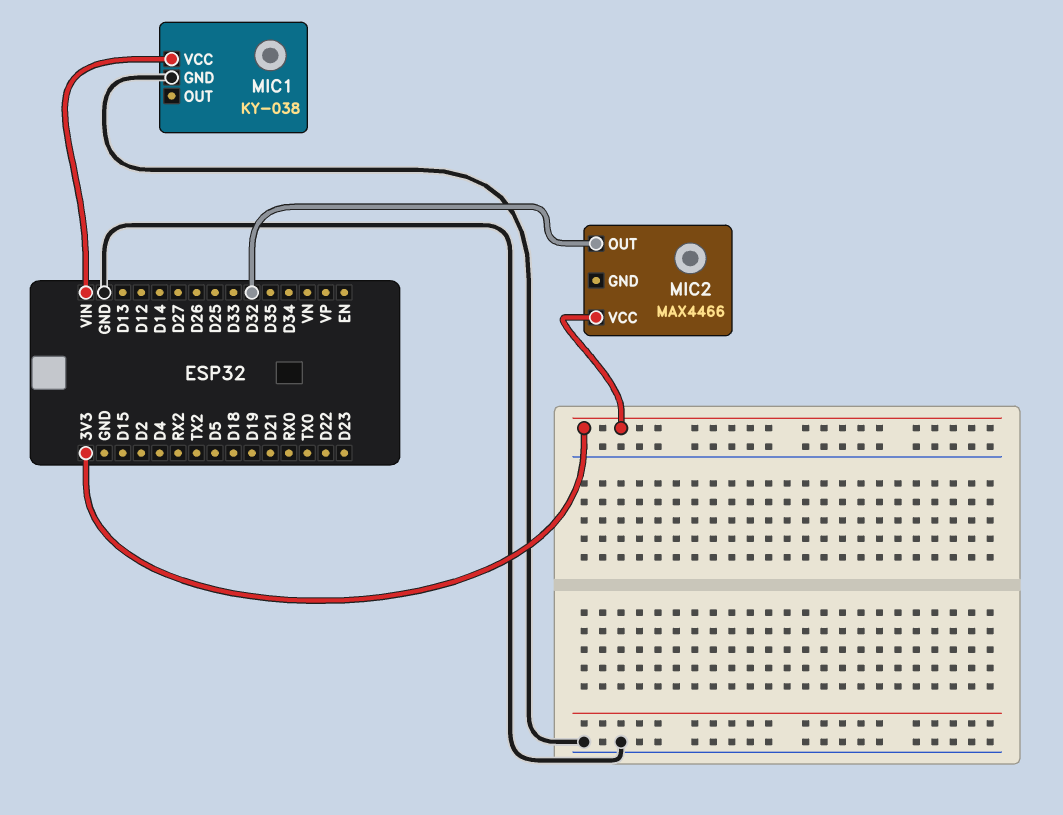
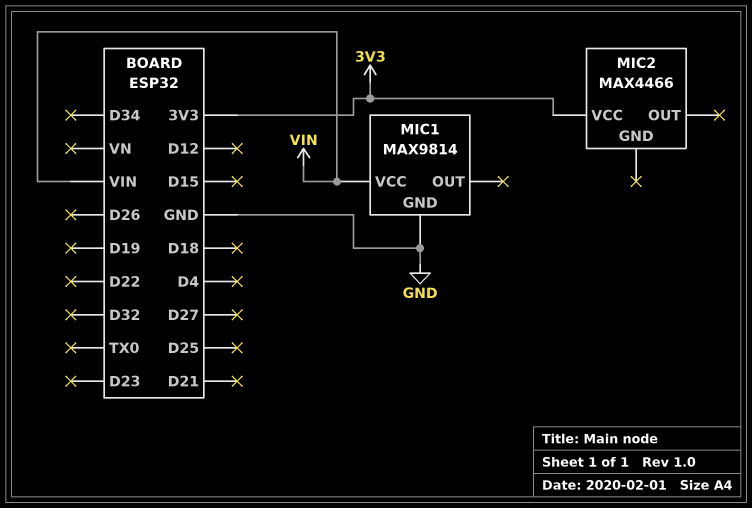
MIC1: KY-038 -> MAX9814
MIC2 pin OUT: D32 -> none

